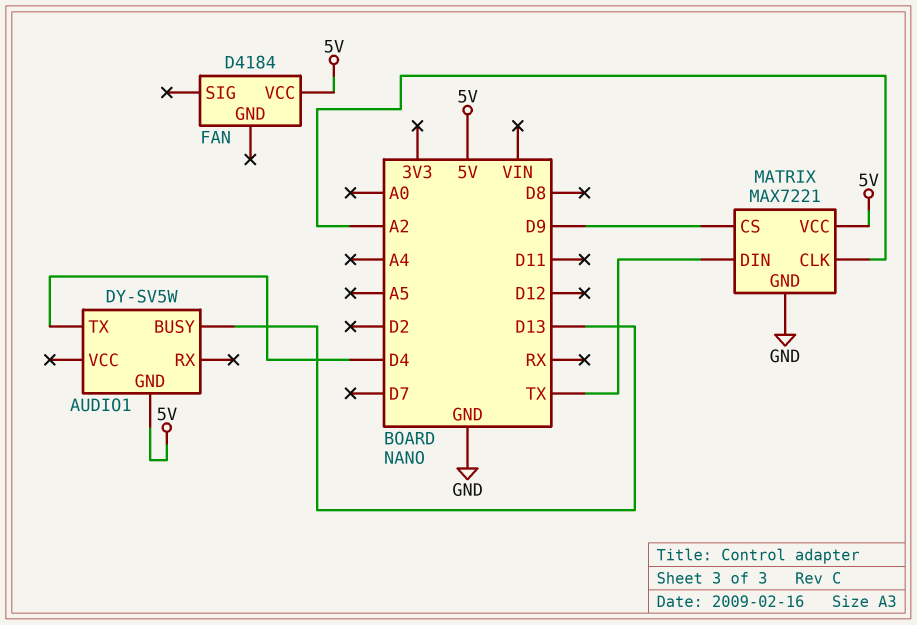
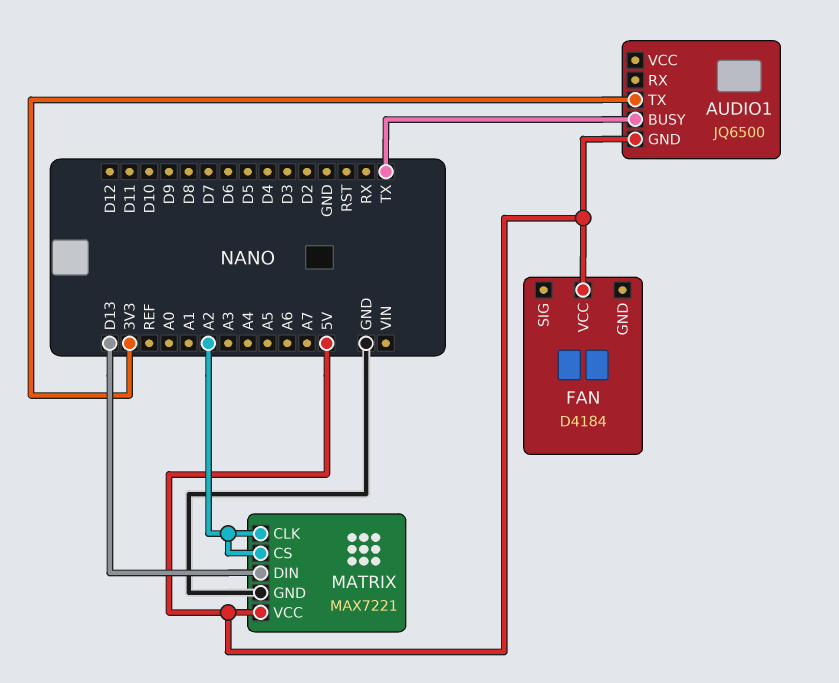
AUDIO1: DY-SV5W -> JQ6500
AUDIO1 pin BUSY: D13 -> TX
AUDIO1 pin TX: D4 -> 3V3
MATRIX pin CS: D9 -> A2
MATRIX pin DIN: TX -> D13

